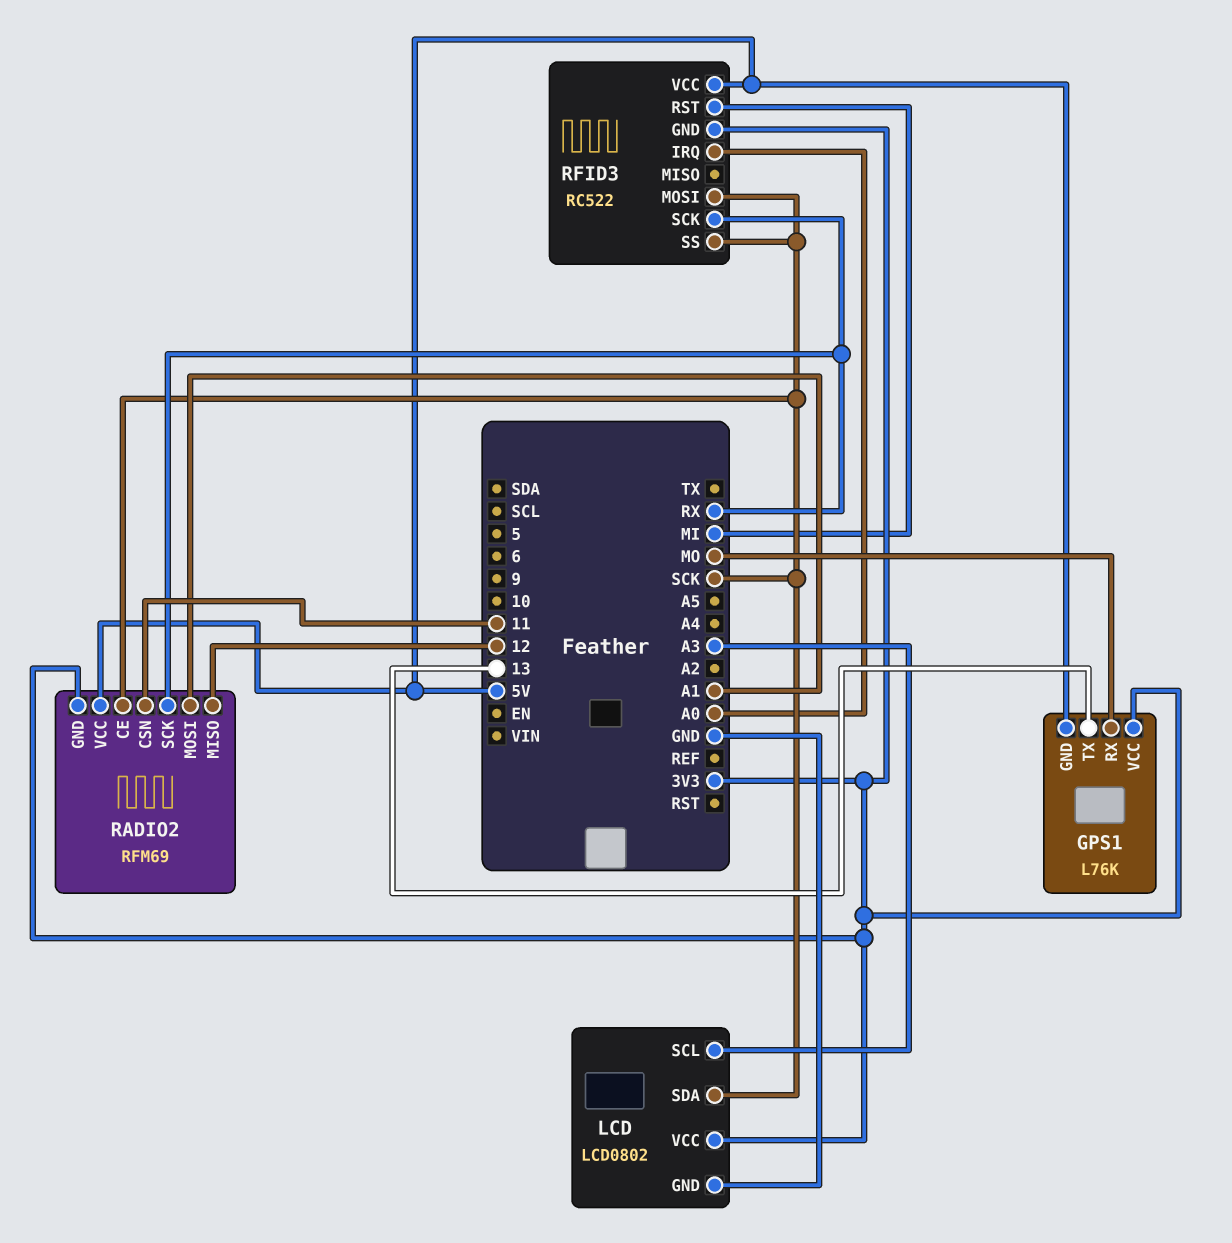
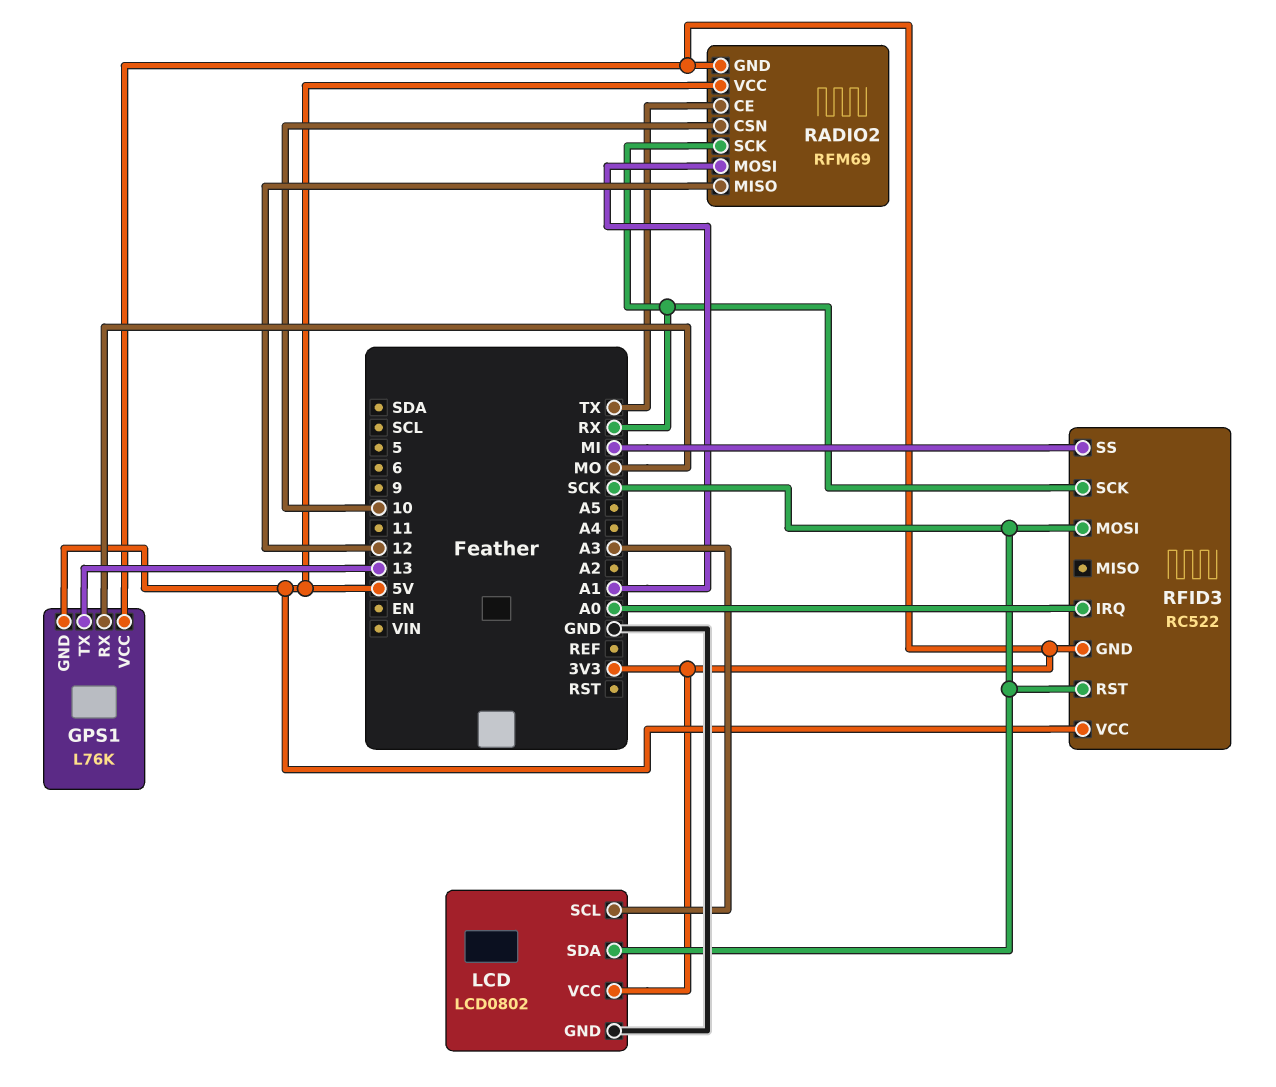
RADIO2 pin CE: SCK -> TX
RADIO2 pin CSN: 11 -> 10
RFID3 pin RST: MI -> SCK
RFID3 pin SS: SCK -> MI

